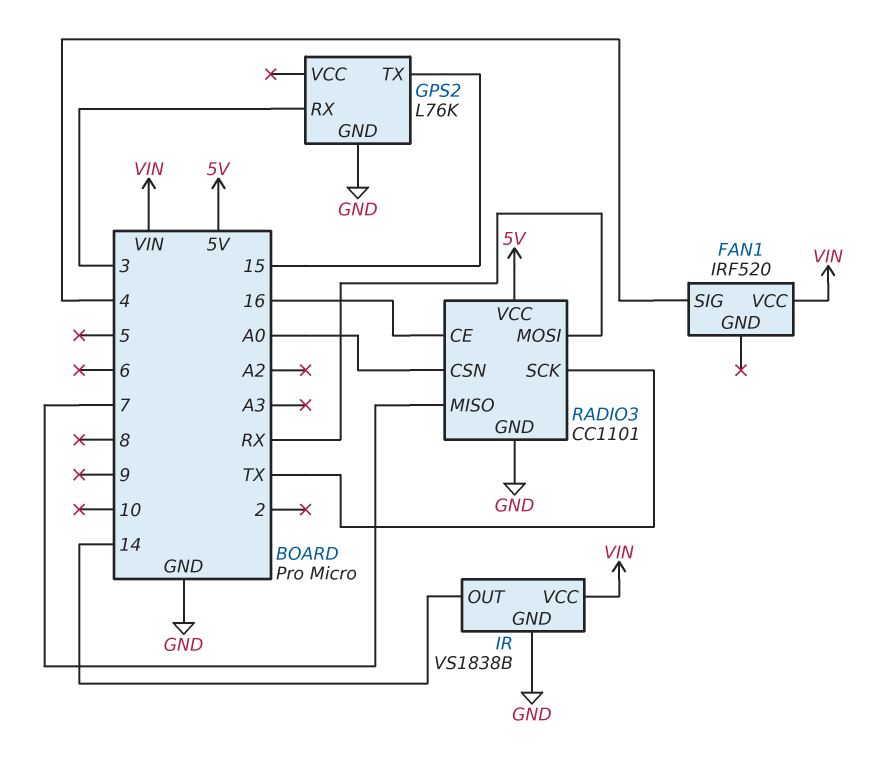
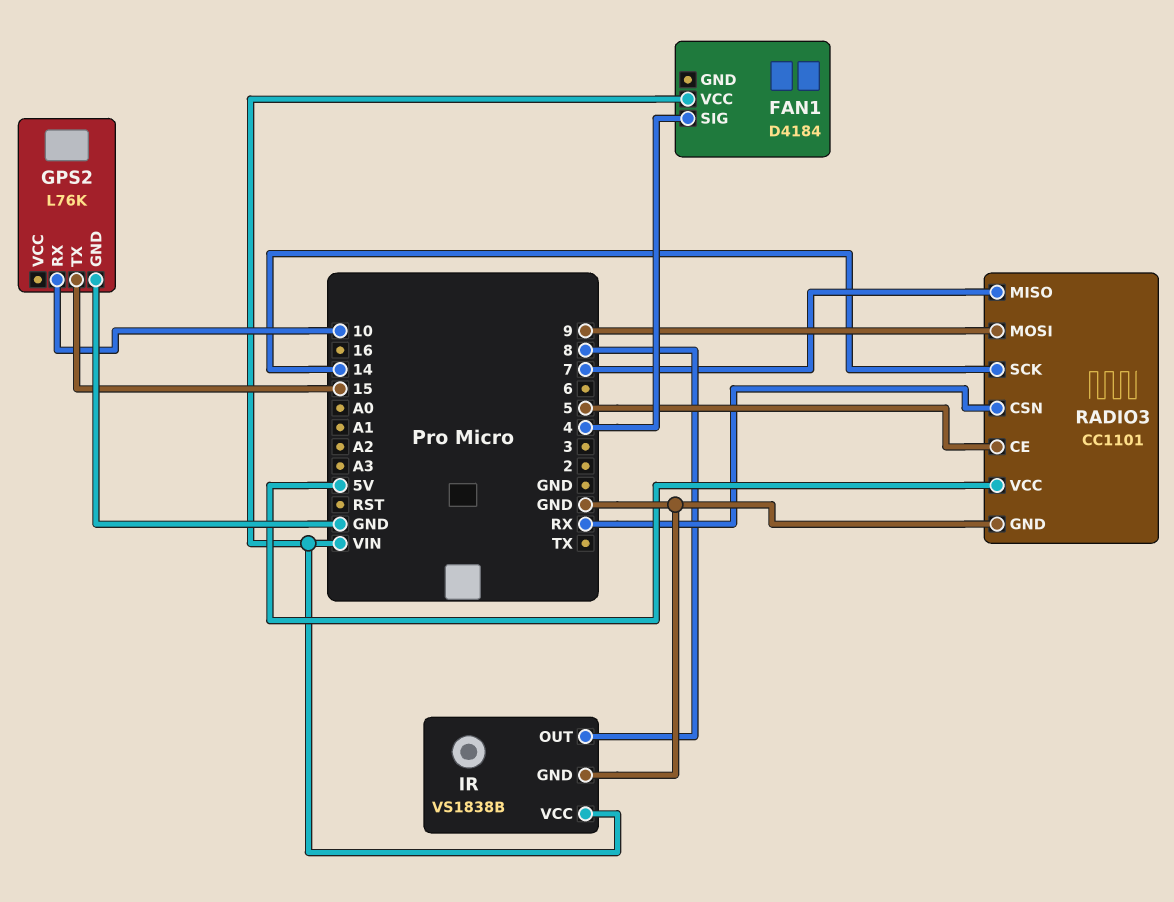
FAN1: IRF520 -> D4184
GPS2 pin RX: 3 -> 10
IR pin OUT: 14 -> 8
RADIO3 pin CE: 16 -> 5
RADIO3 pin CSN: A0 -> RX
RADIO3 pin MOSI: RX -> 9
RADIO3 pin SCK: TX -> 14

